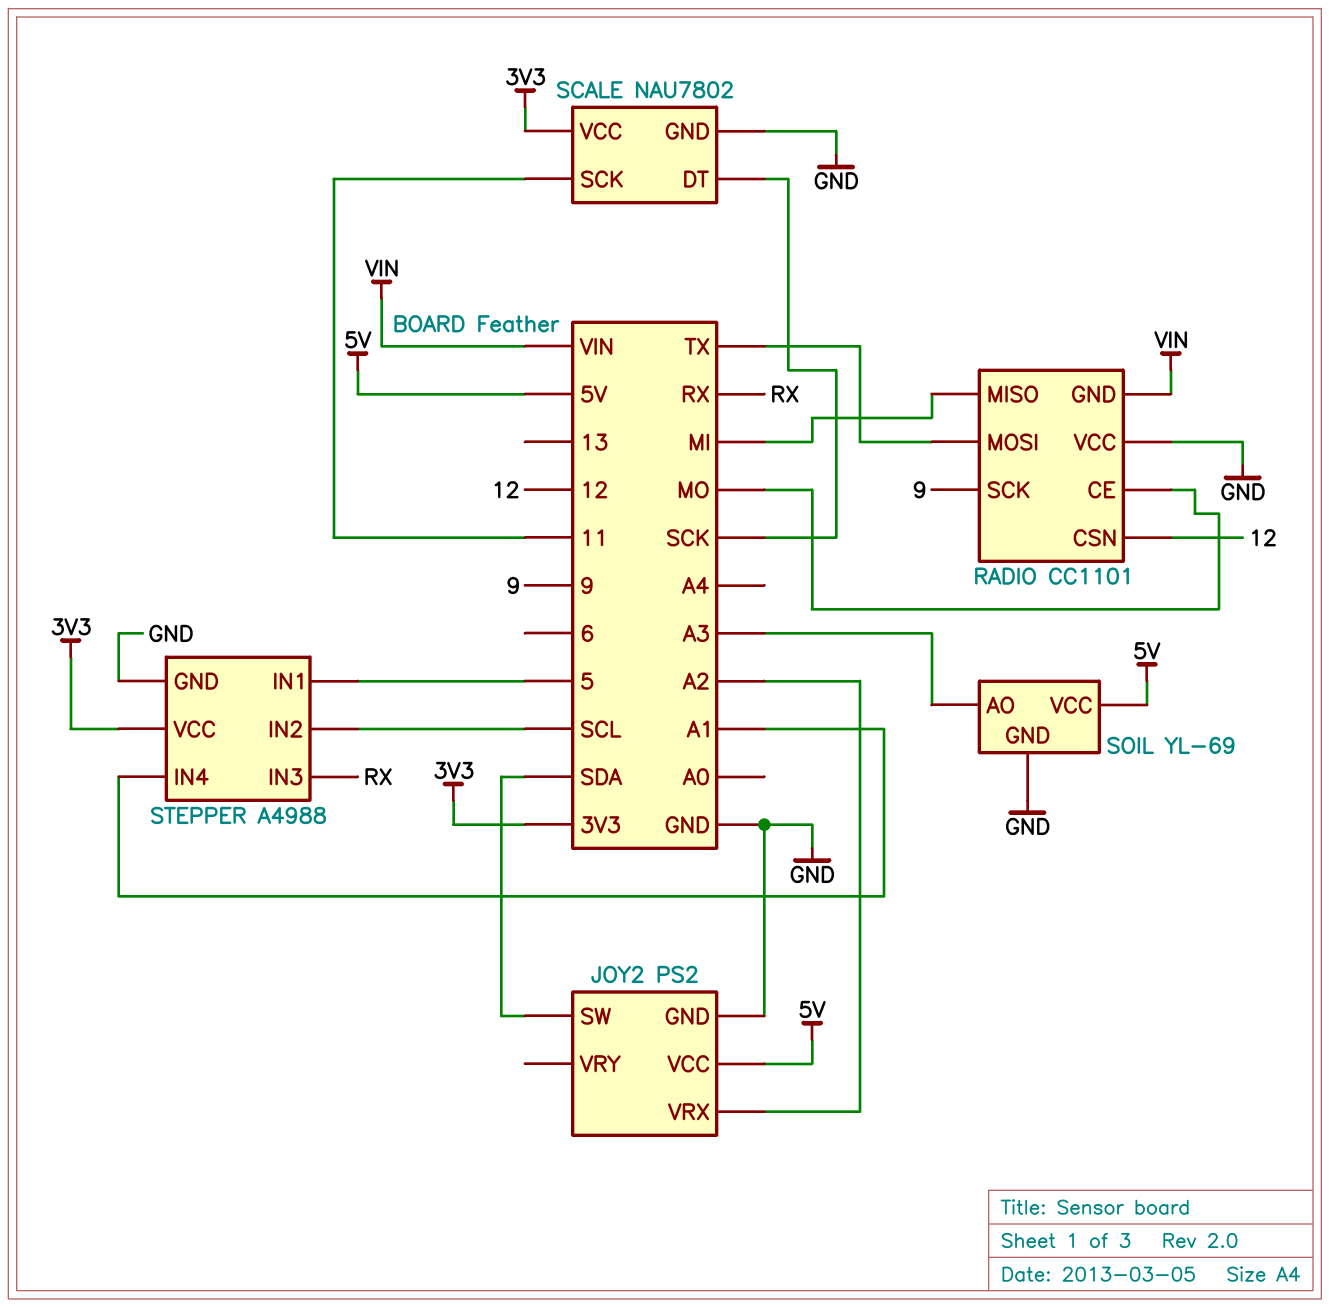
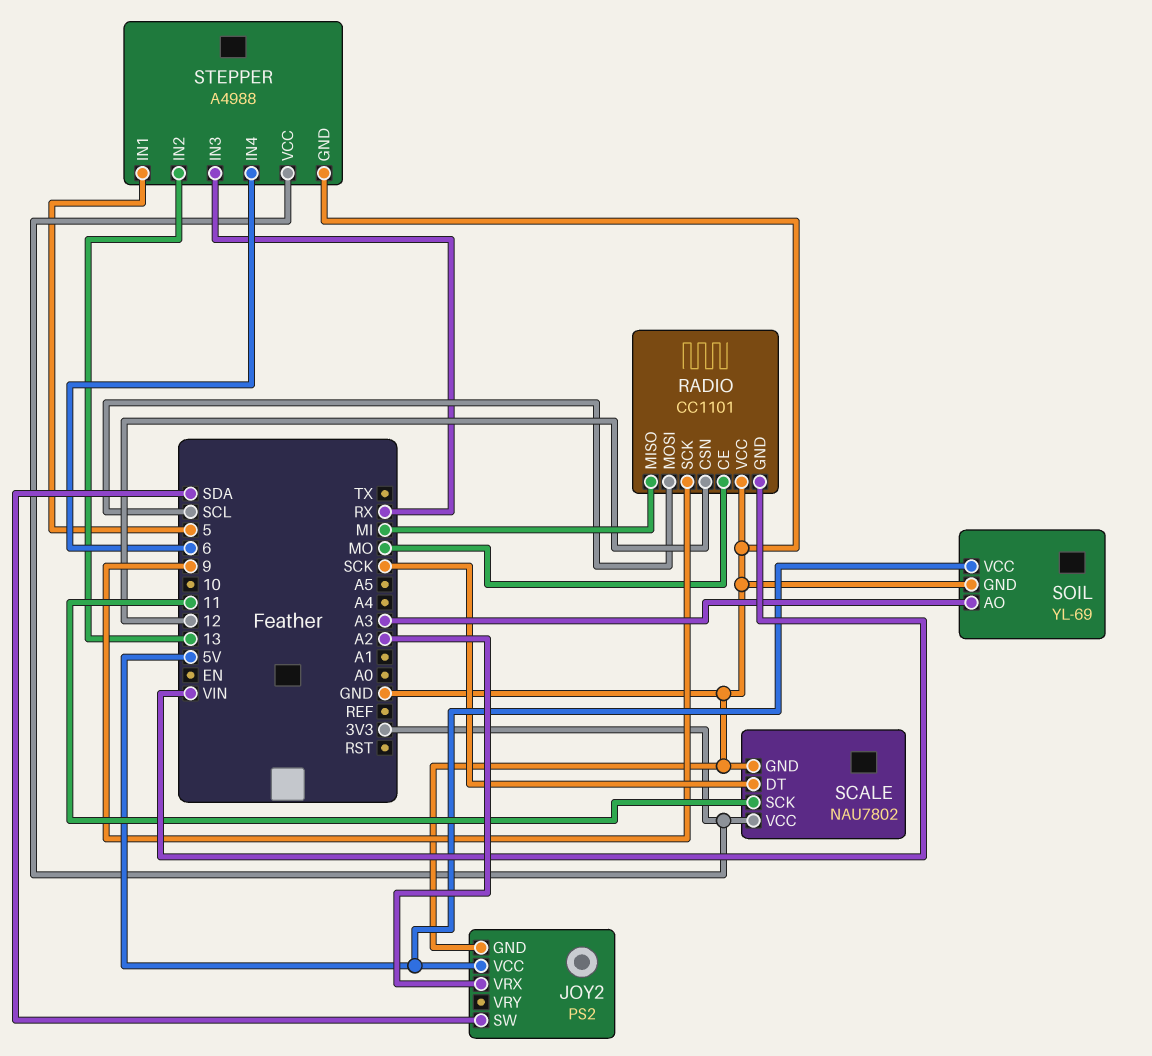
RADIO pin MOSI: TX -> SCL
STEPPER pin IN2: SCL -> 13
STEPPER pin IN4: A1 -> 6

